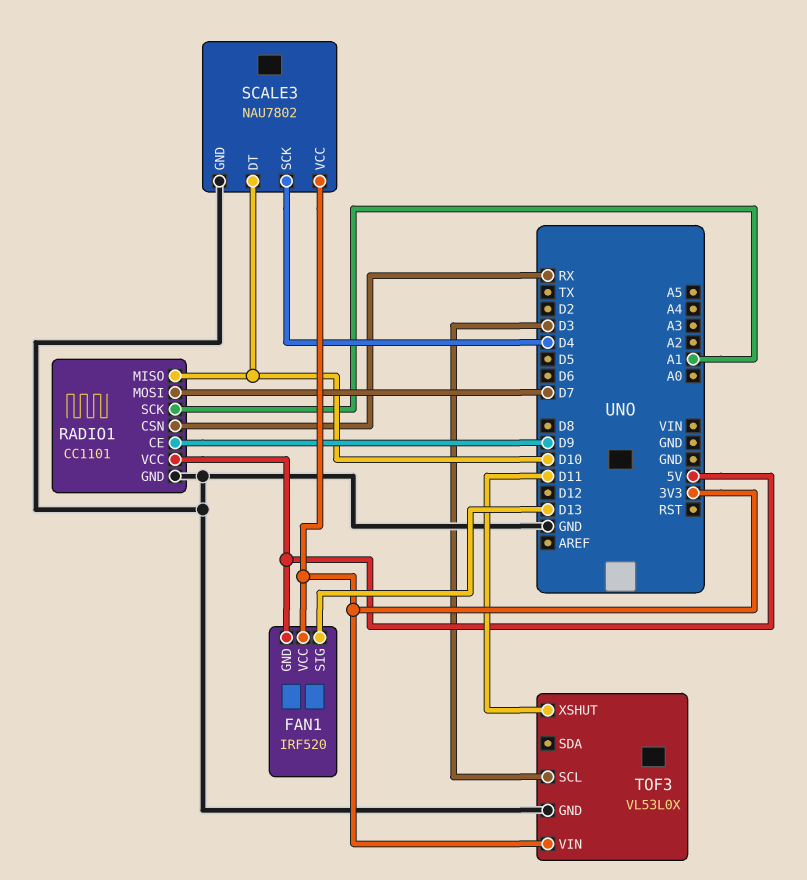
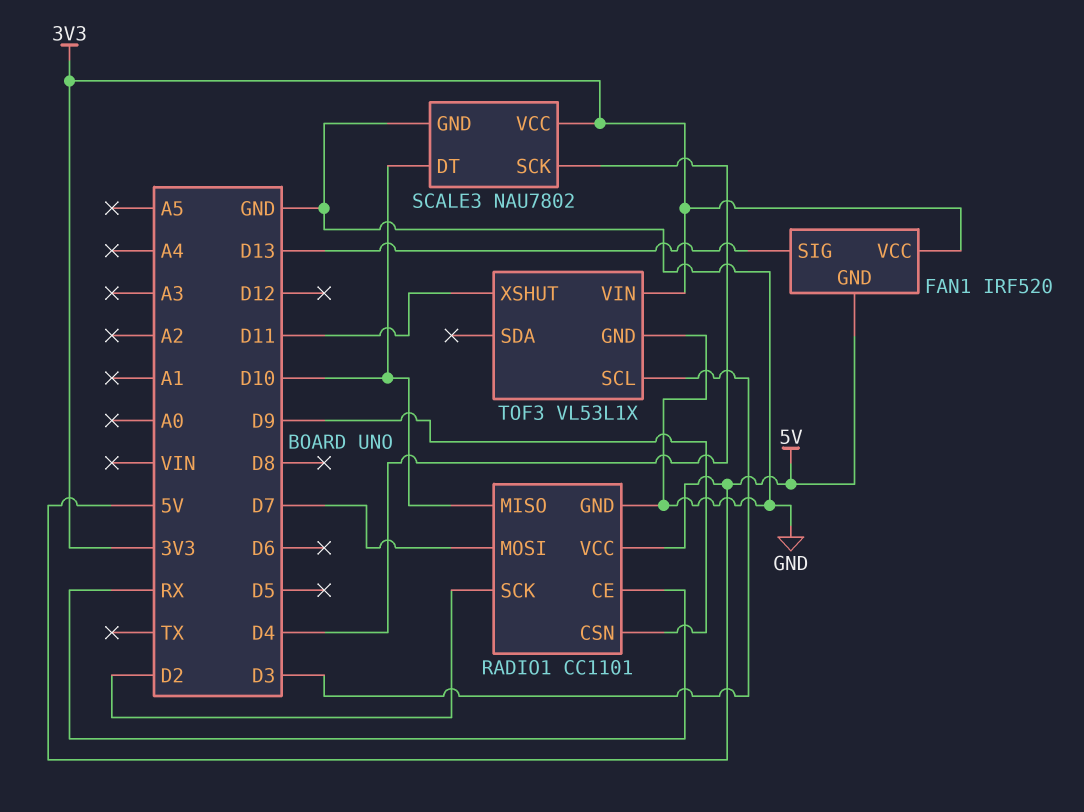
RADIO1 pin CE: D9 -> RX
RADIO1 pin CSN: RX -> D9
RADIO1 pin SCK: A1 -> D2
TOF3: VL53L0X -> VL53L1X

